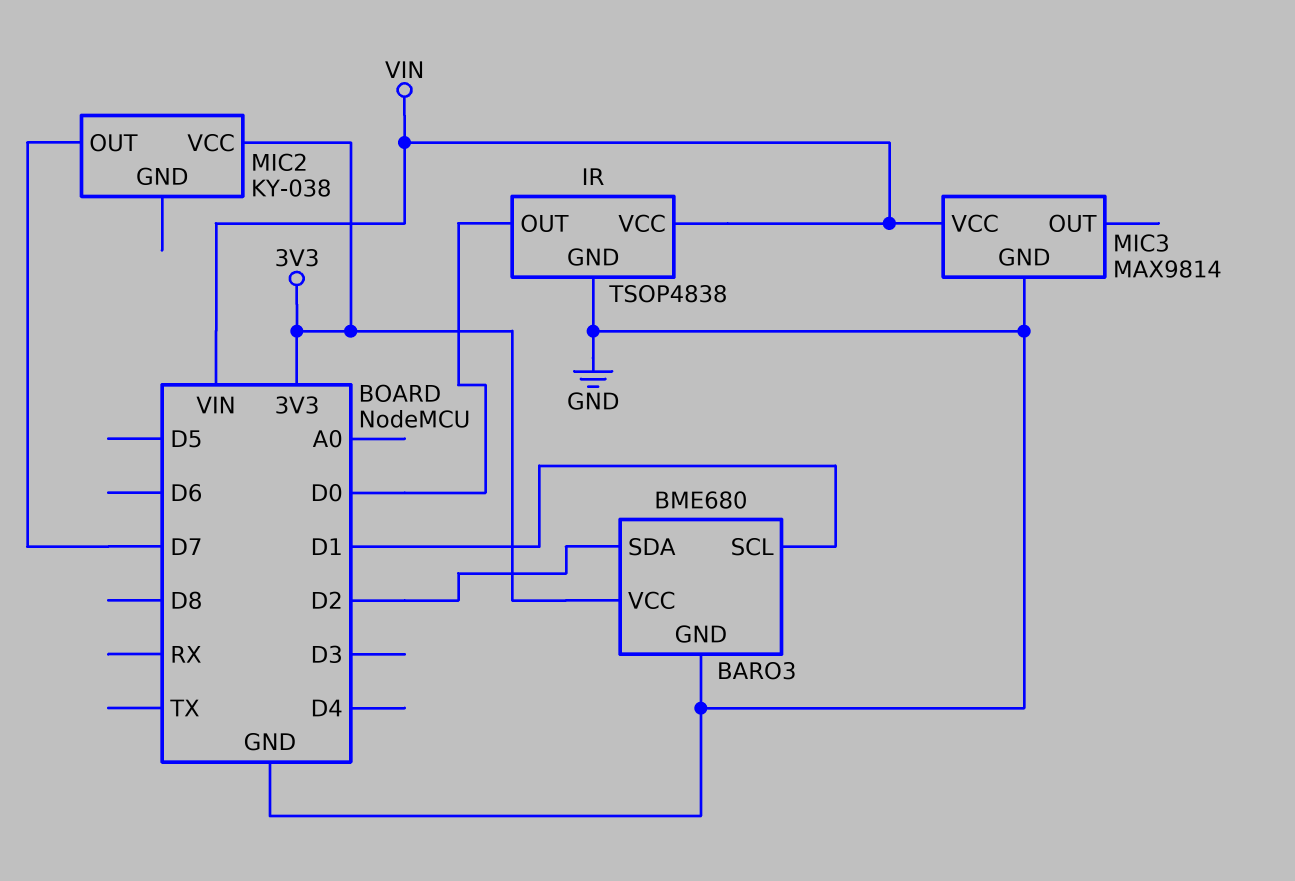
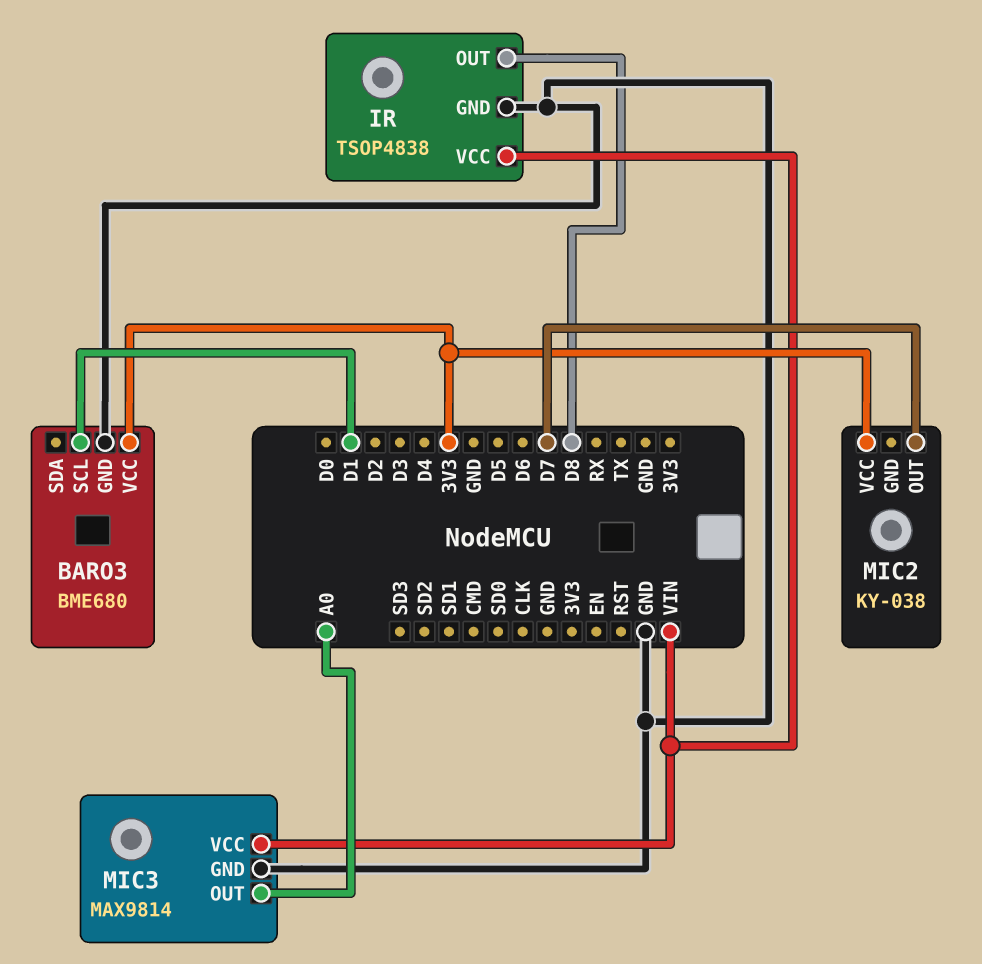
BARO3 pin SDA: D2 -> none
IR pin OUT: D0 -> D8
MIC3 pin OUT: none -> A0

